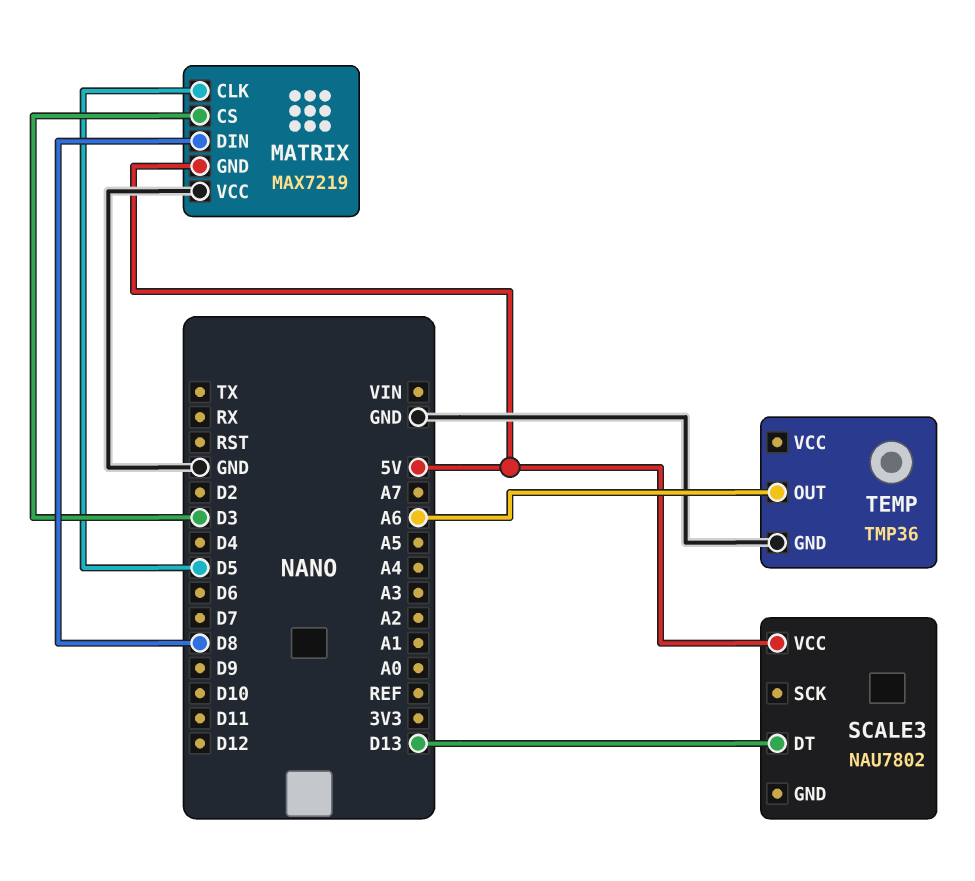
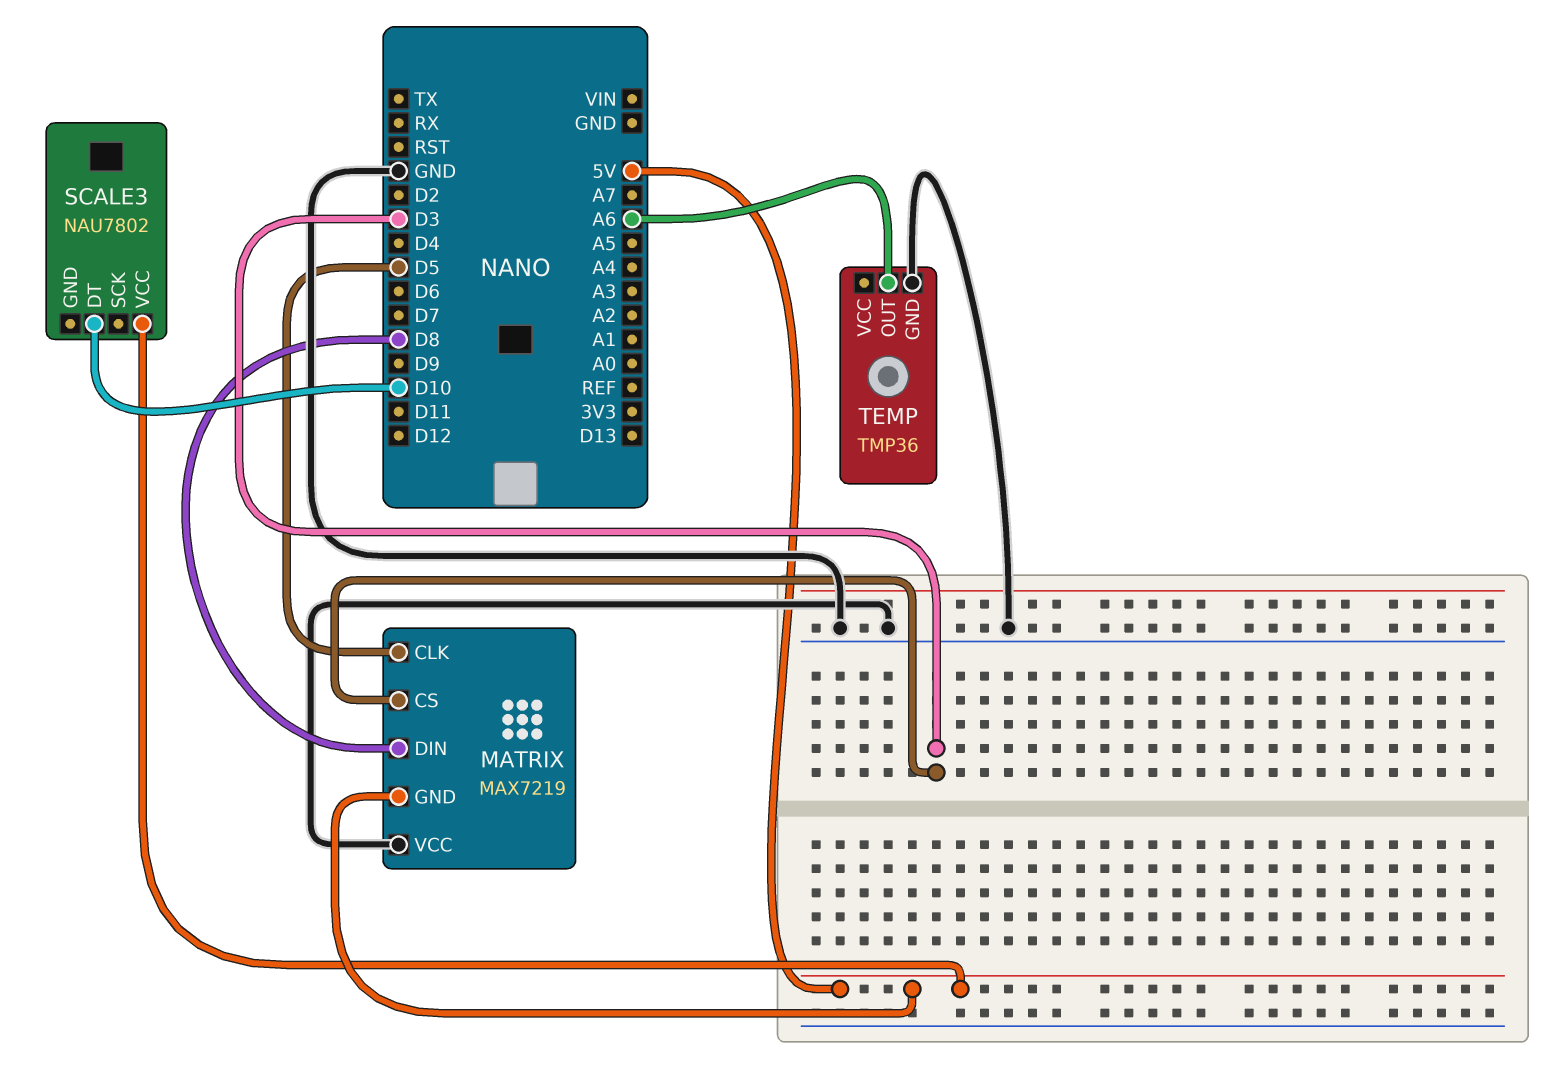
SCALE3 pin DT: D13 -> D10

